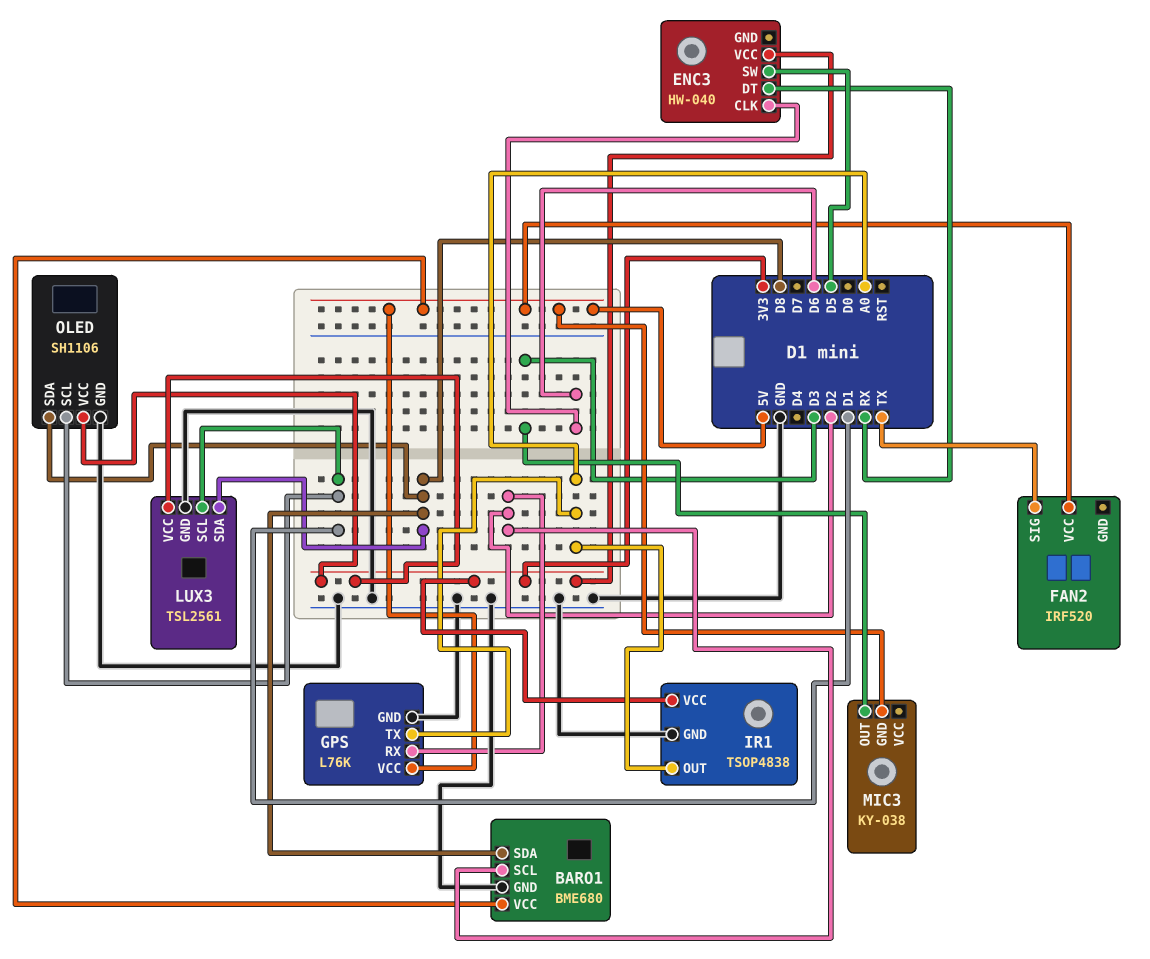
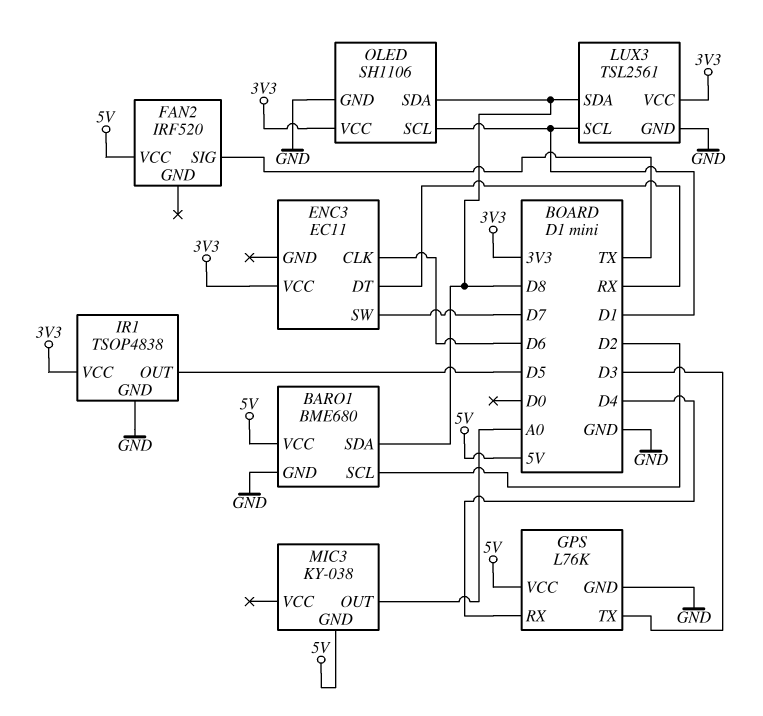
ENC3: HW-040 -> EC11
ENC3 pin SW: D5 -> D7
GPS pin RX: D2 -> D4
GPS pin TX: A0 -> D3
IR1 pin OUT: A0 -> D5
MIC3 pin OUT: D3 -> A0

